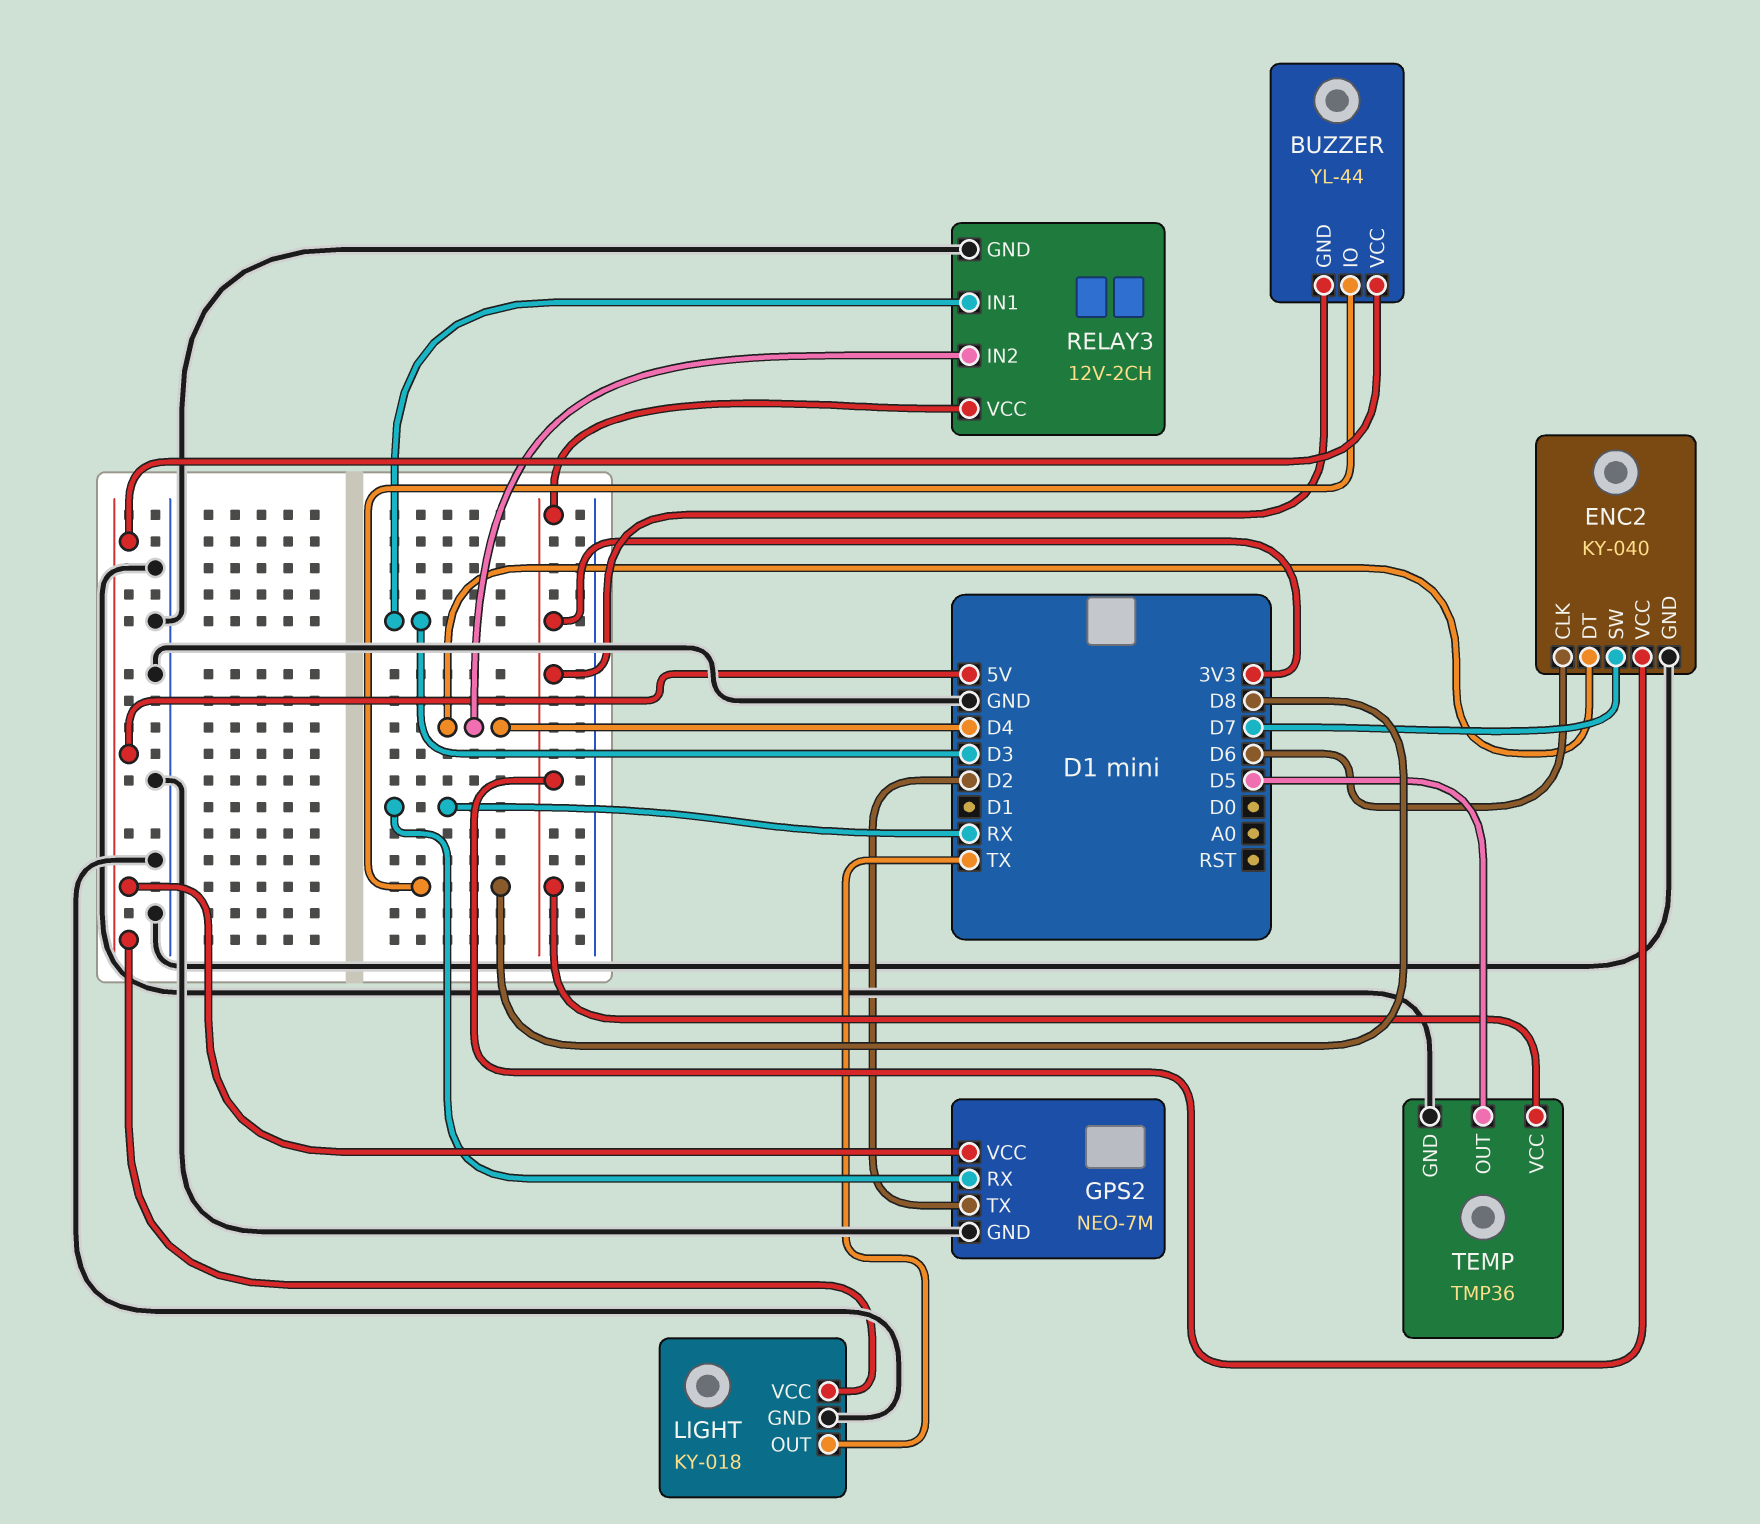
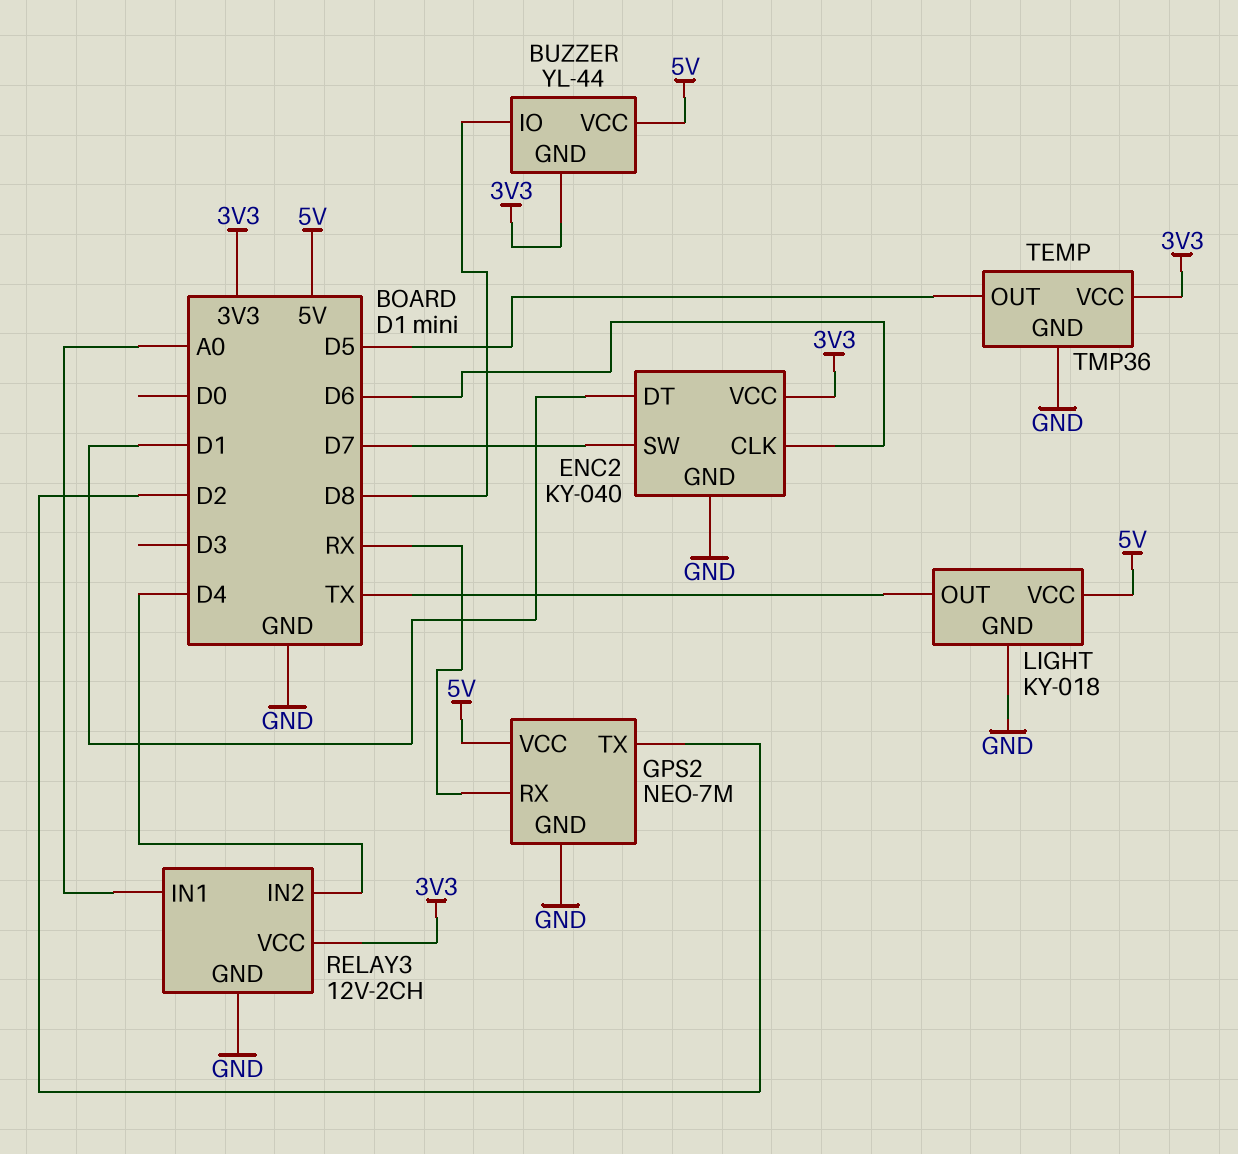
ENC2 pin DT: D4 -> D1
RELAY3 pin IN1: D3 -> A0

